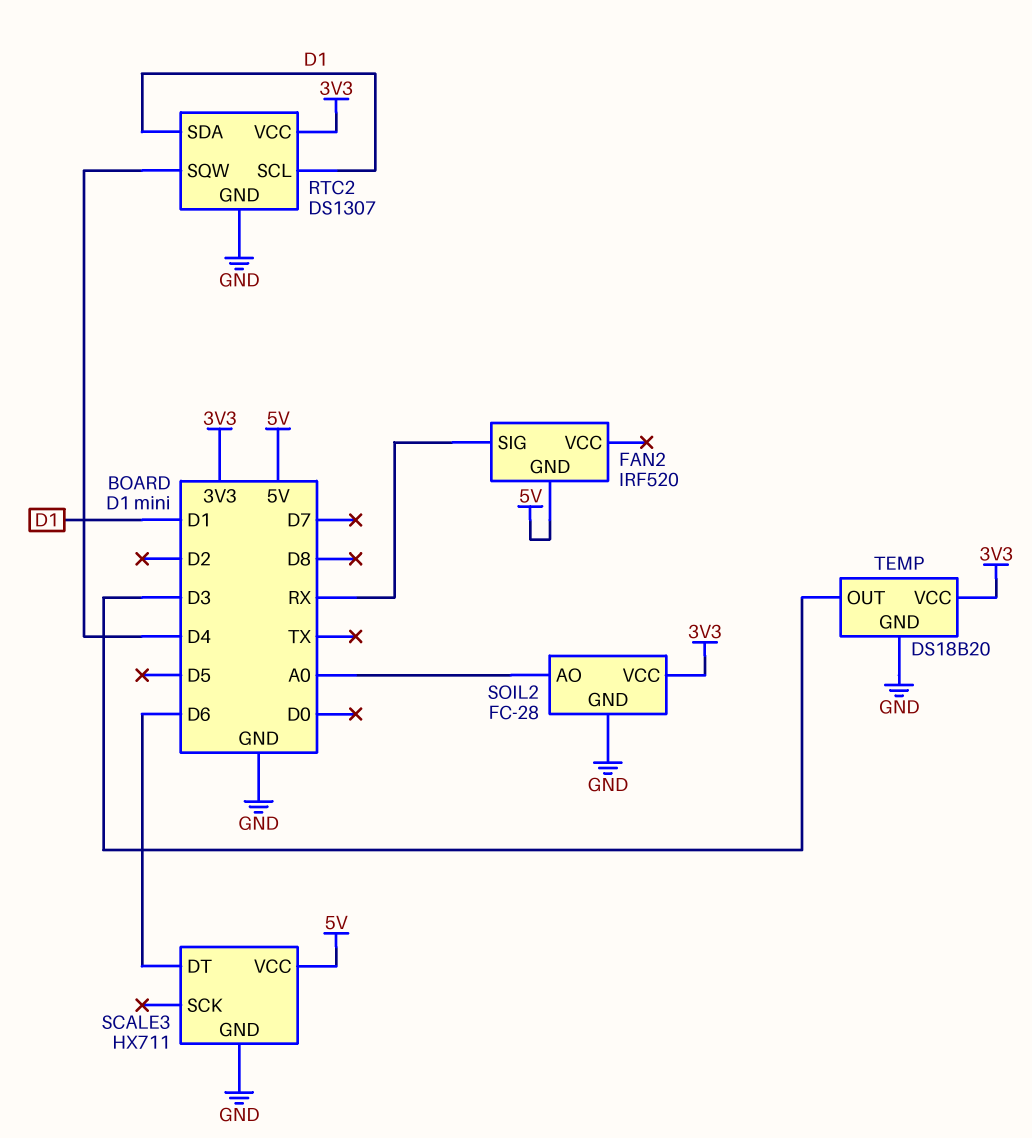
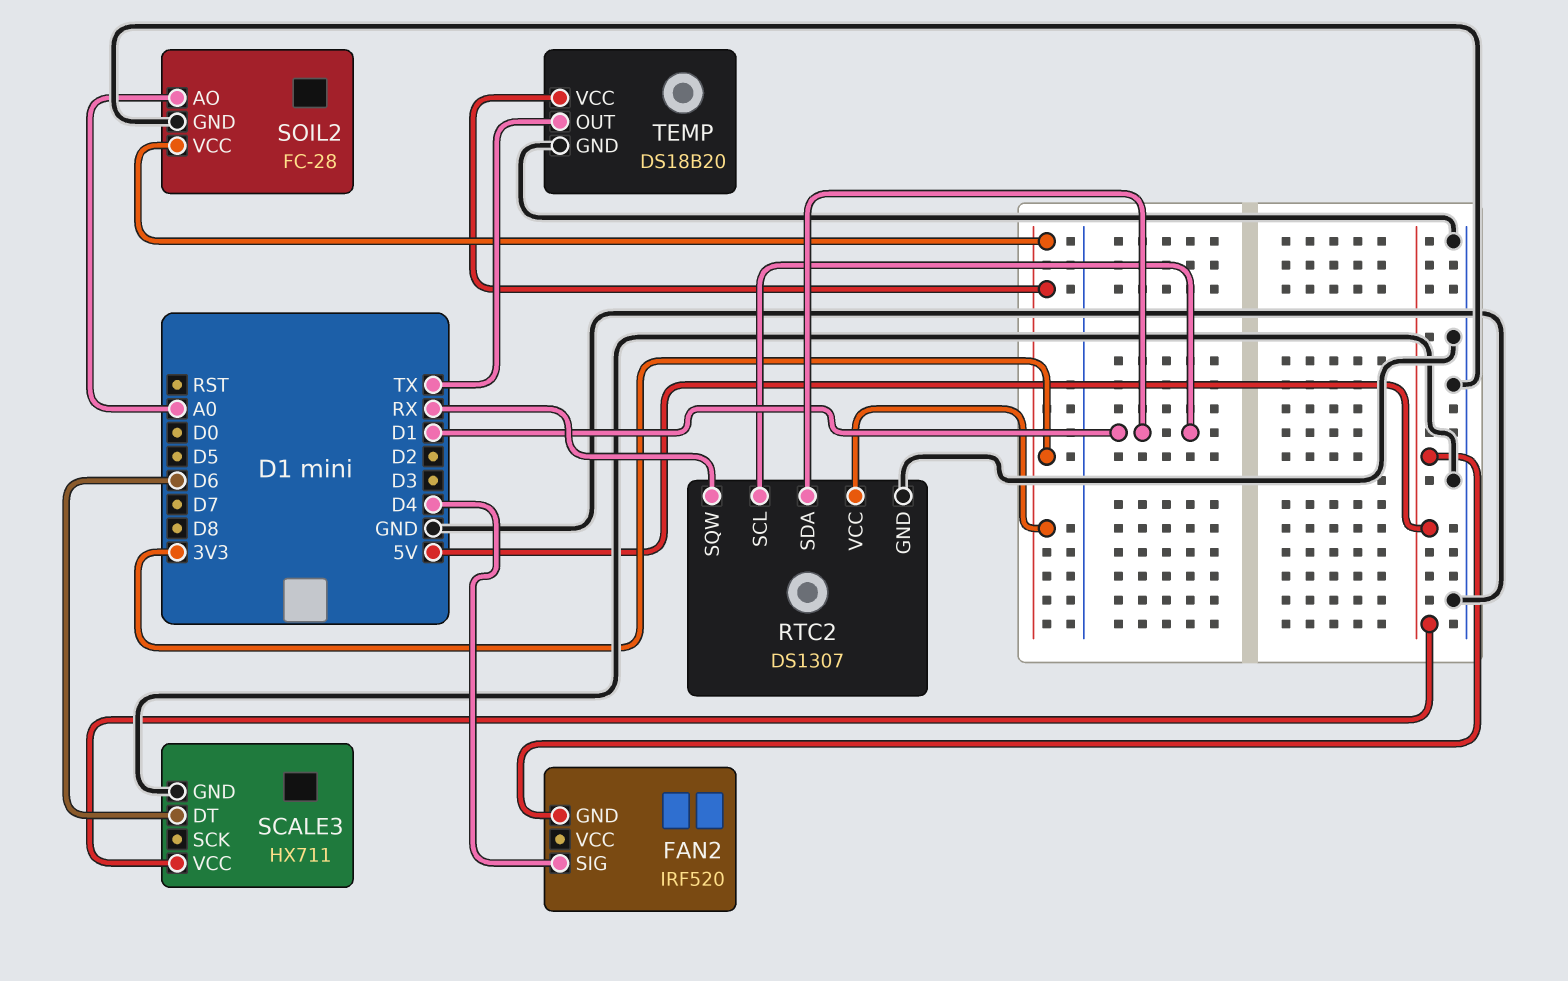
FAN2 pin SIG: RX -> D4
RTC2 pin SQW: D4 -> RX
TEMP pin OUT: D3 -> TX

